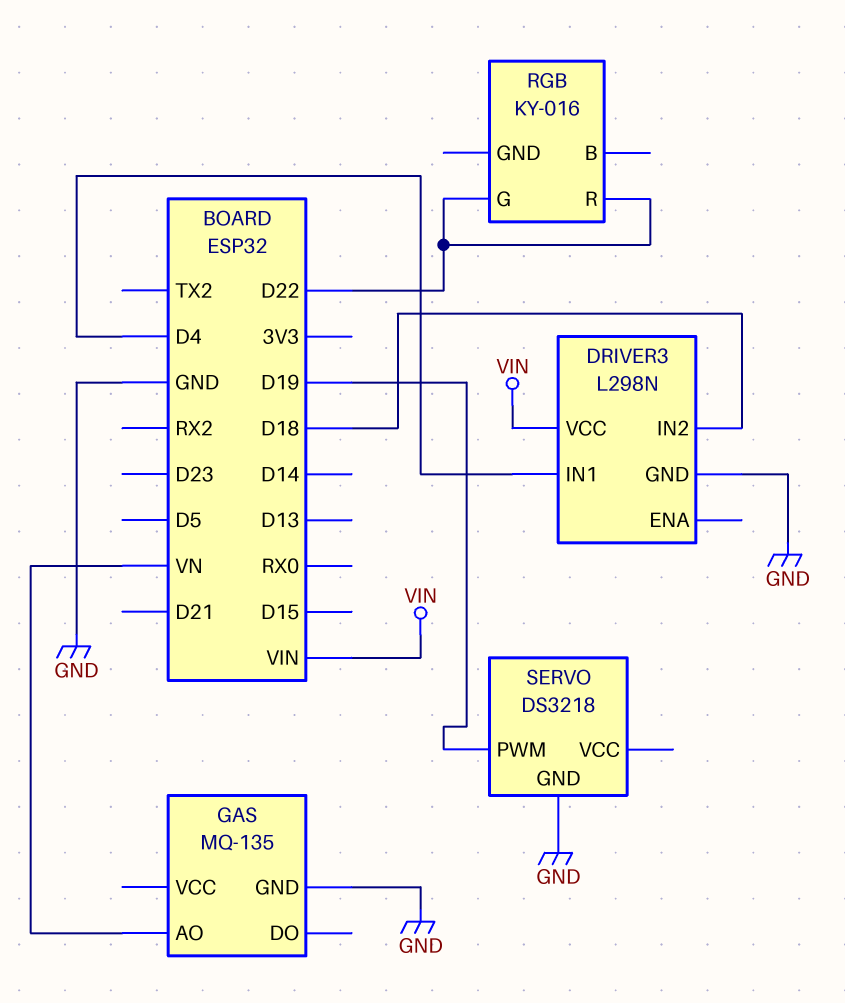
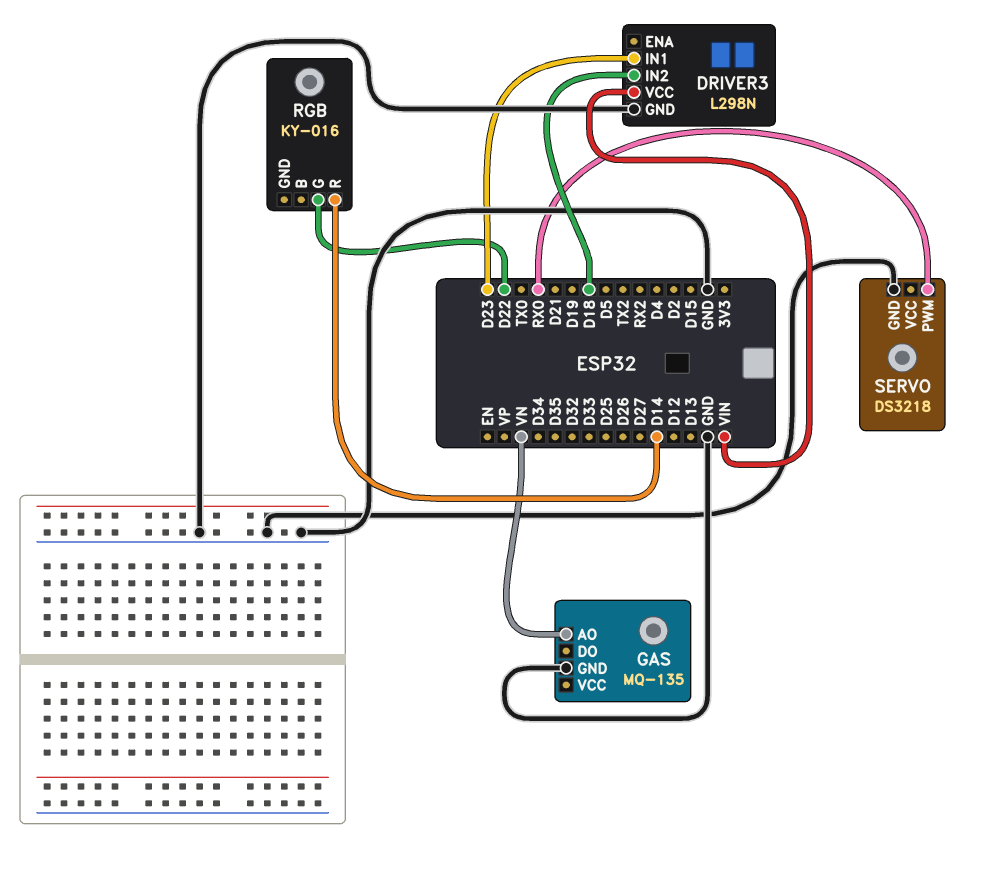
DRIVER3 pin IN1: D4 -> D23
RGB pin R: D22 -> D14
SERVO pin PWM: D19 -> RX0

